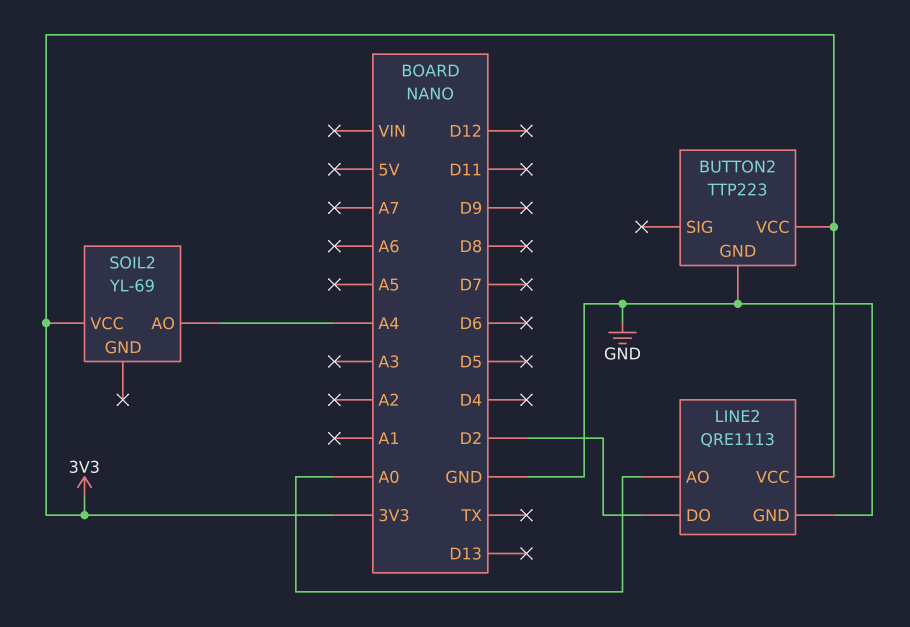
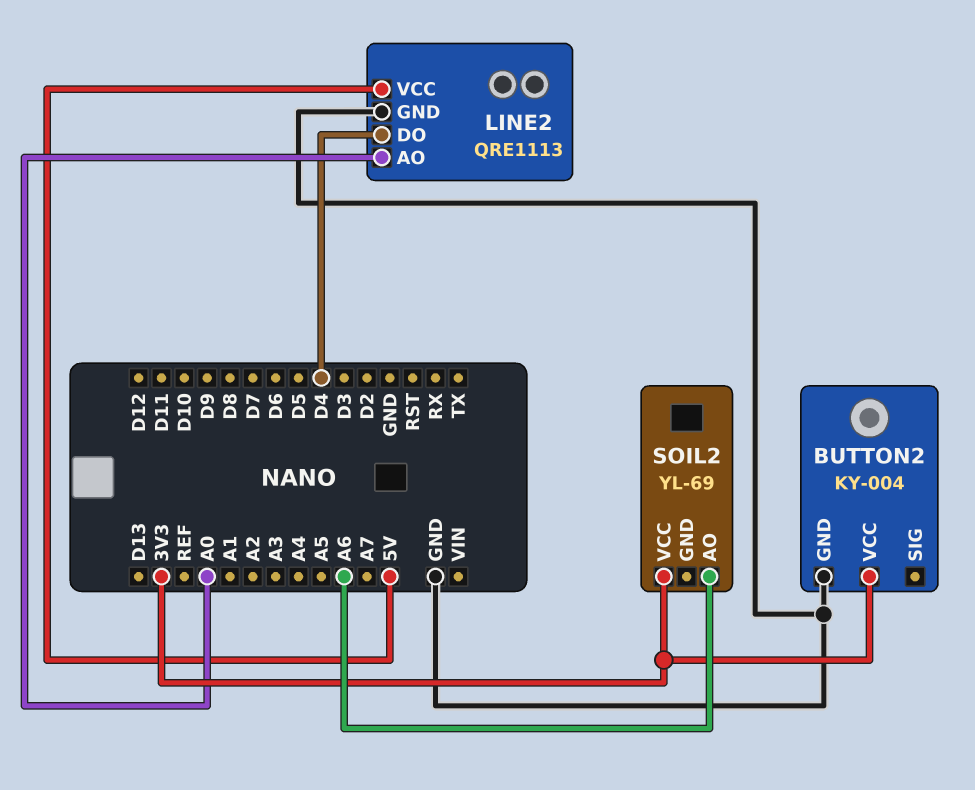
BUTTON2: TTP223 -> KY-004
LINE2 pin DO: D2 -> D4
LINE2 pin VCC: 3V3 -> 5V
SOIL2 pin AO: A4 -> A6

